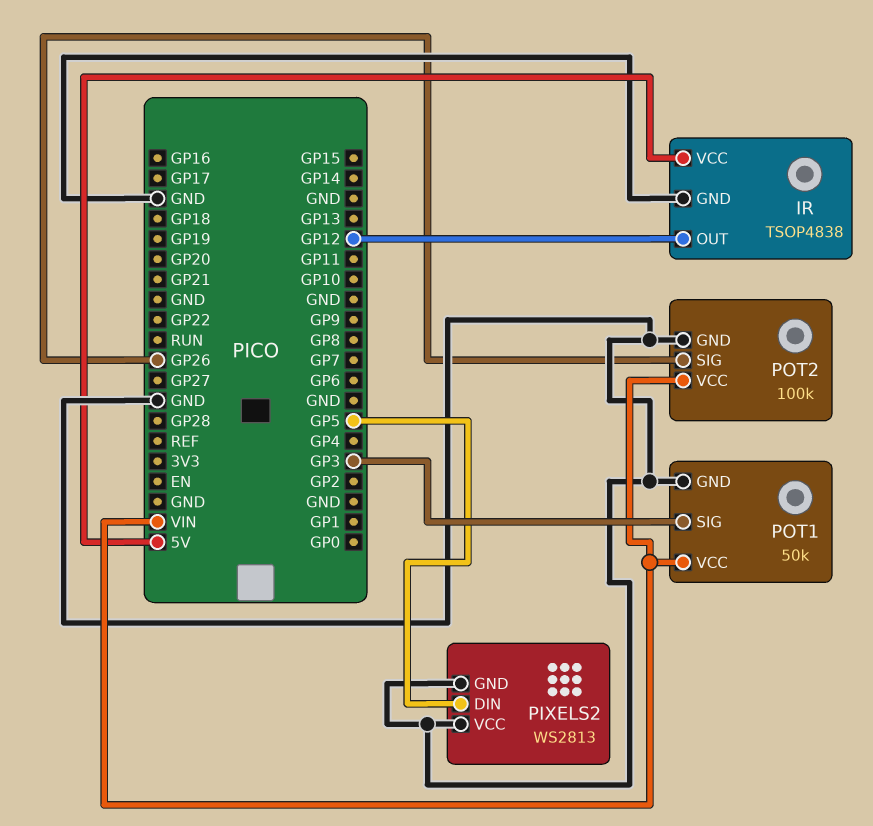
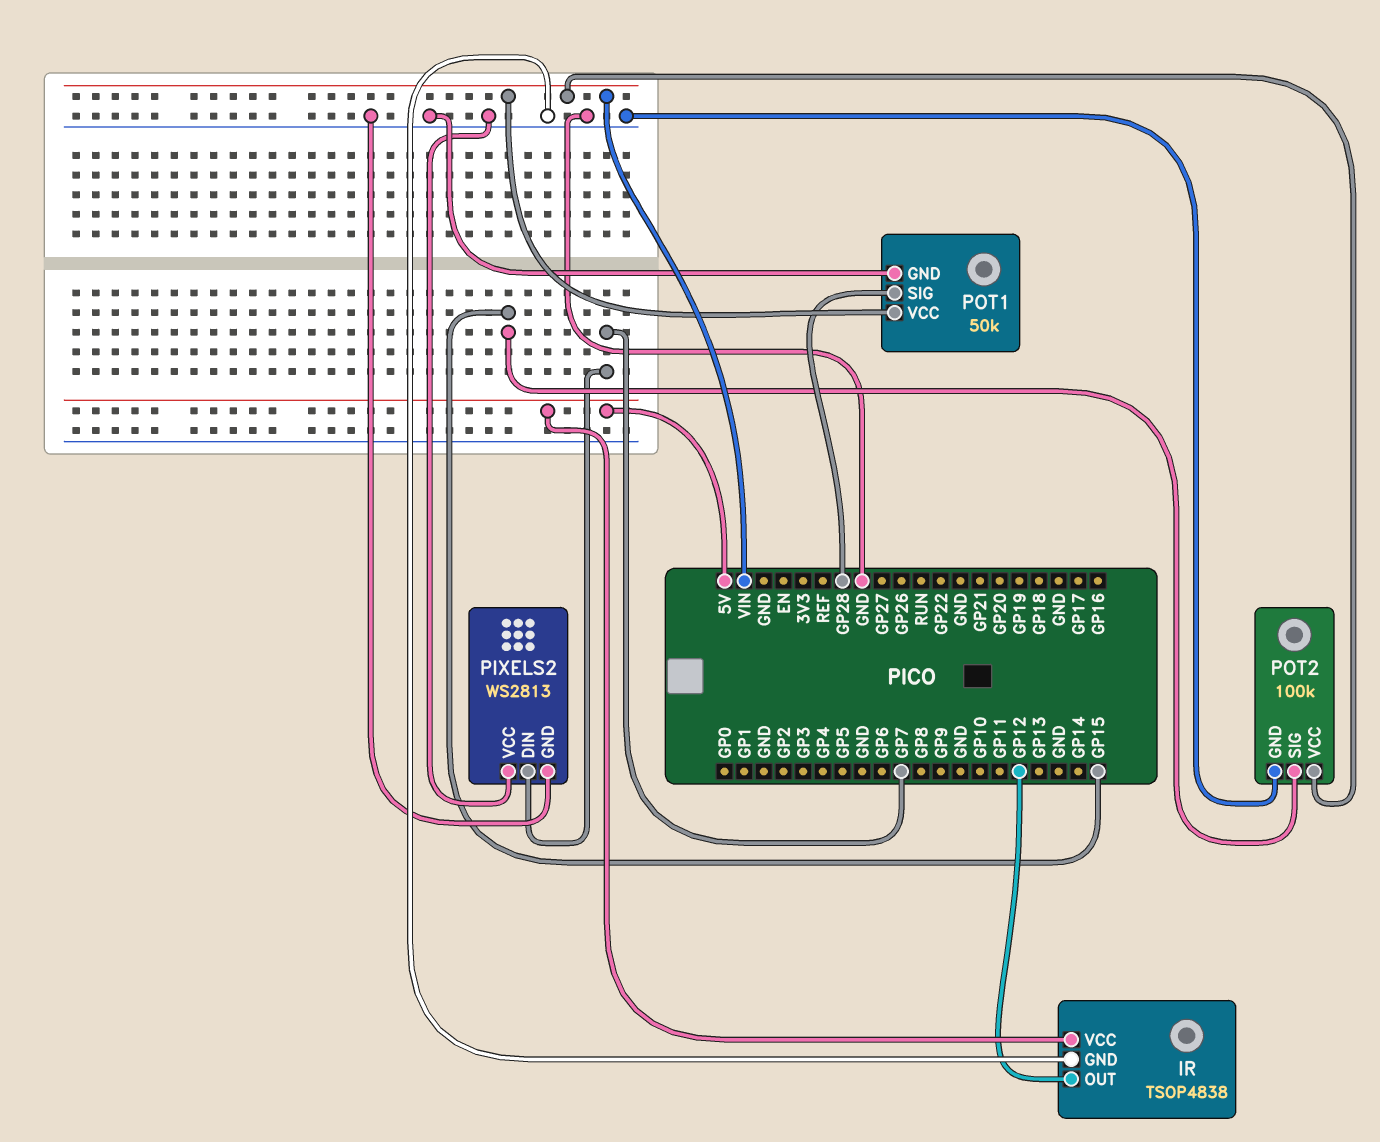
PIXELS2 pin DIN: GP5 -> GP7
POT1 pin SIG: GP3 -> GP28
POT2 pin SIG: GP26 -> GP15

